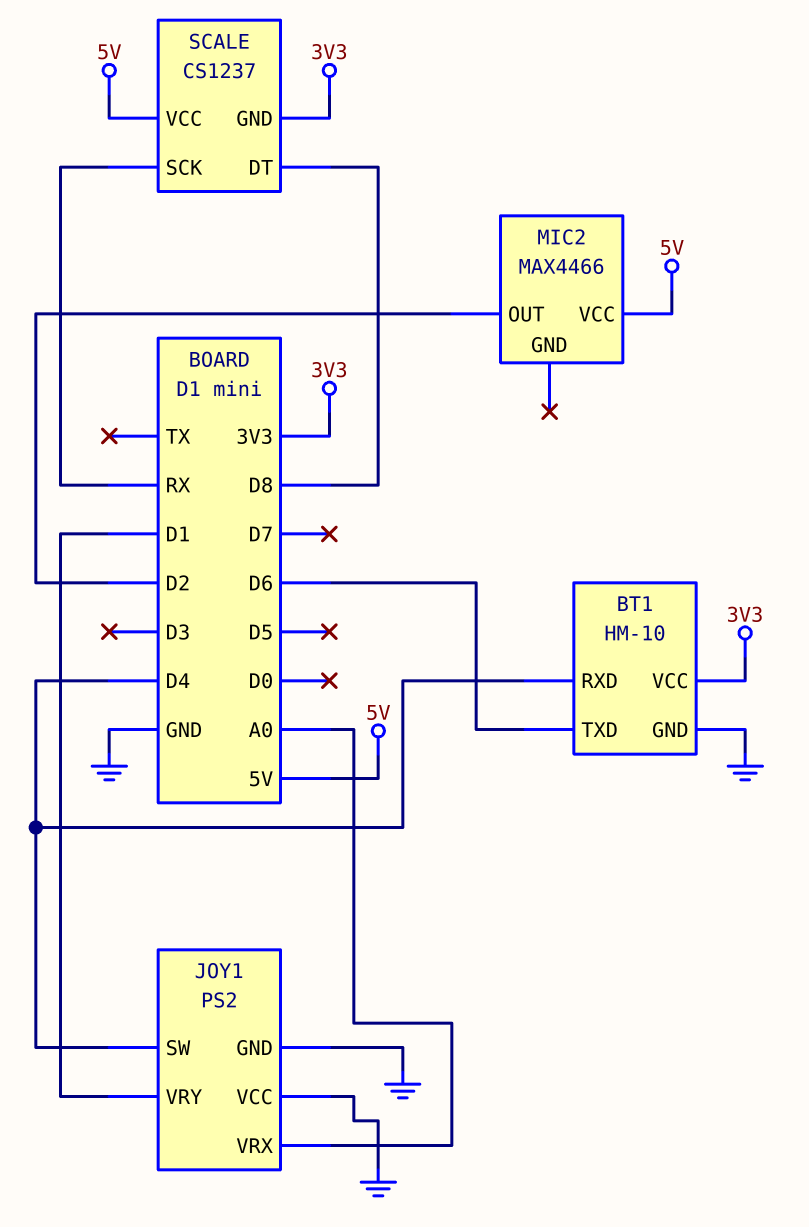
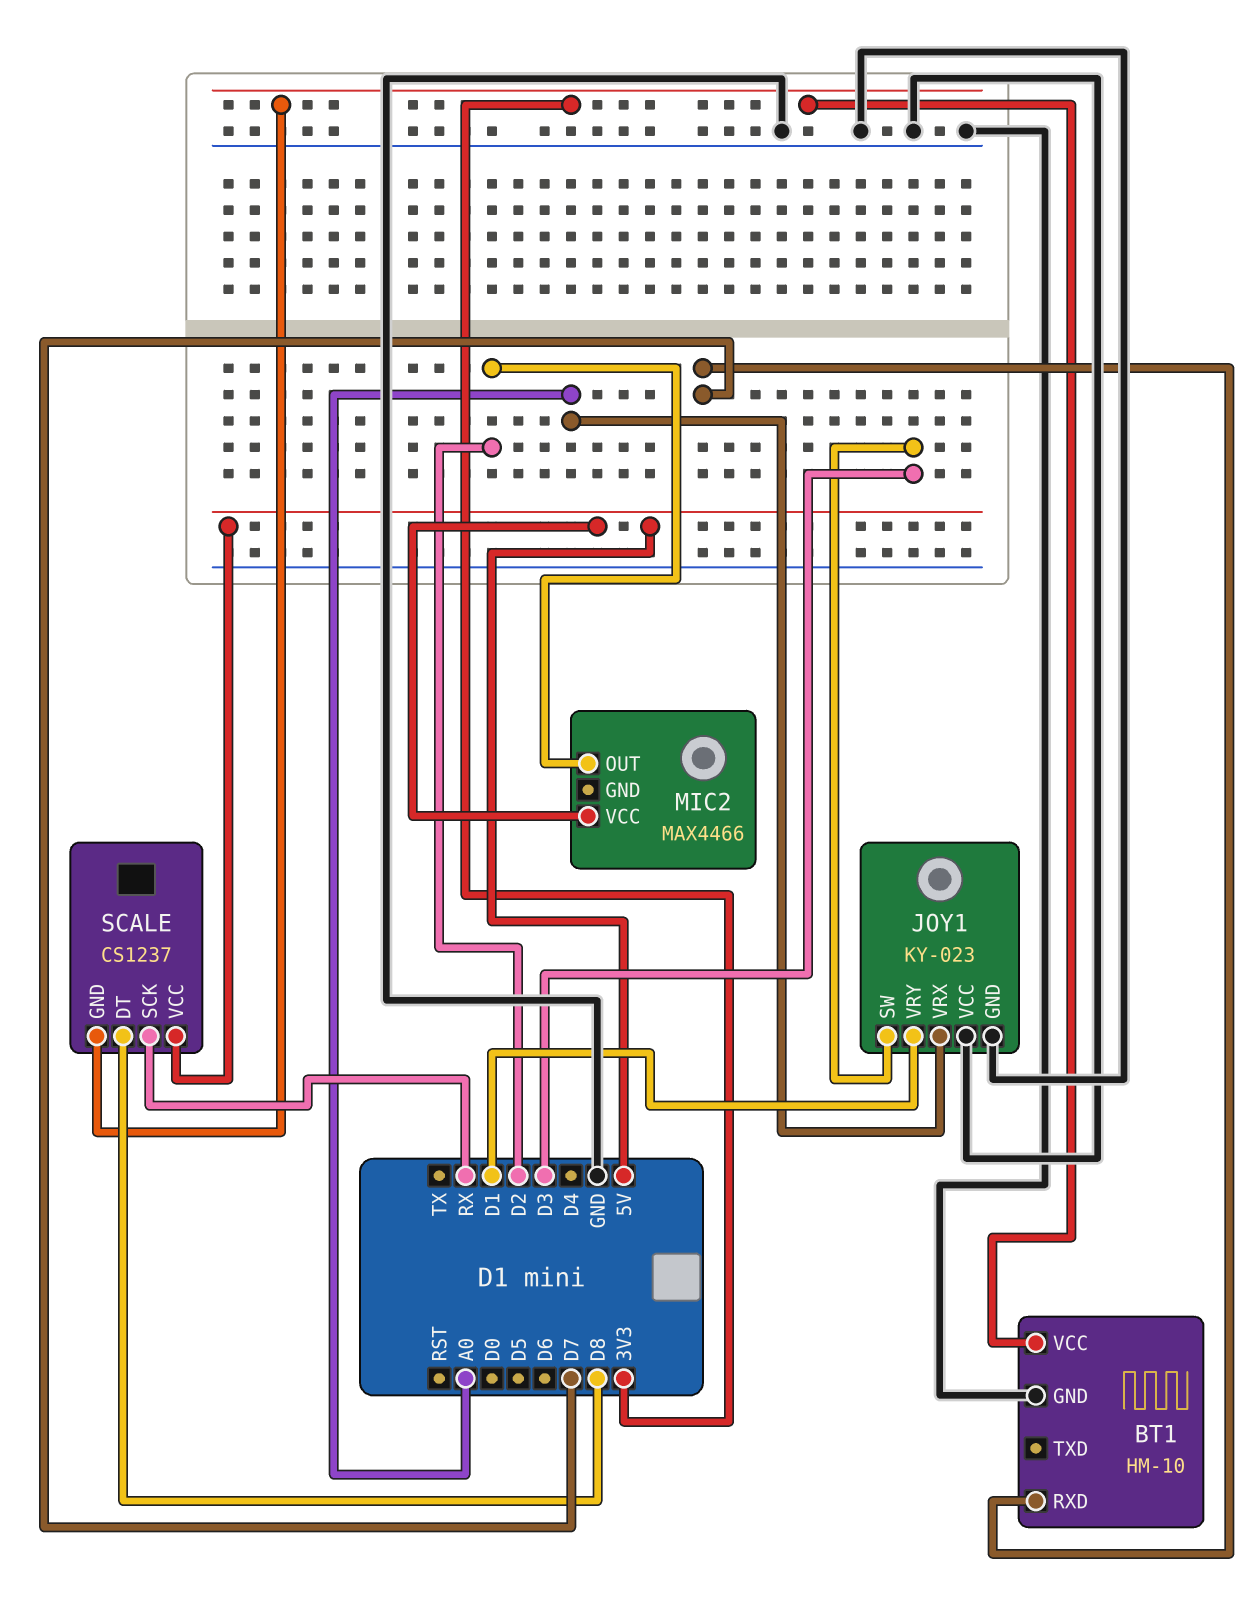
BT1 pin RXD: D4 -> D7
BT1 pin TXD: D6 -> none
JOY1: PS2 -> KY-023
JOY1 pin SW: D4 -> D3

